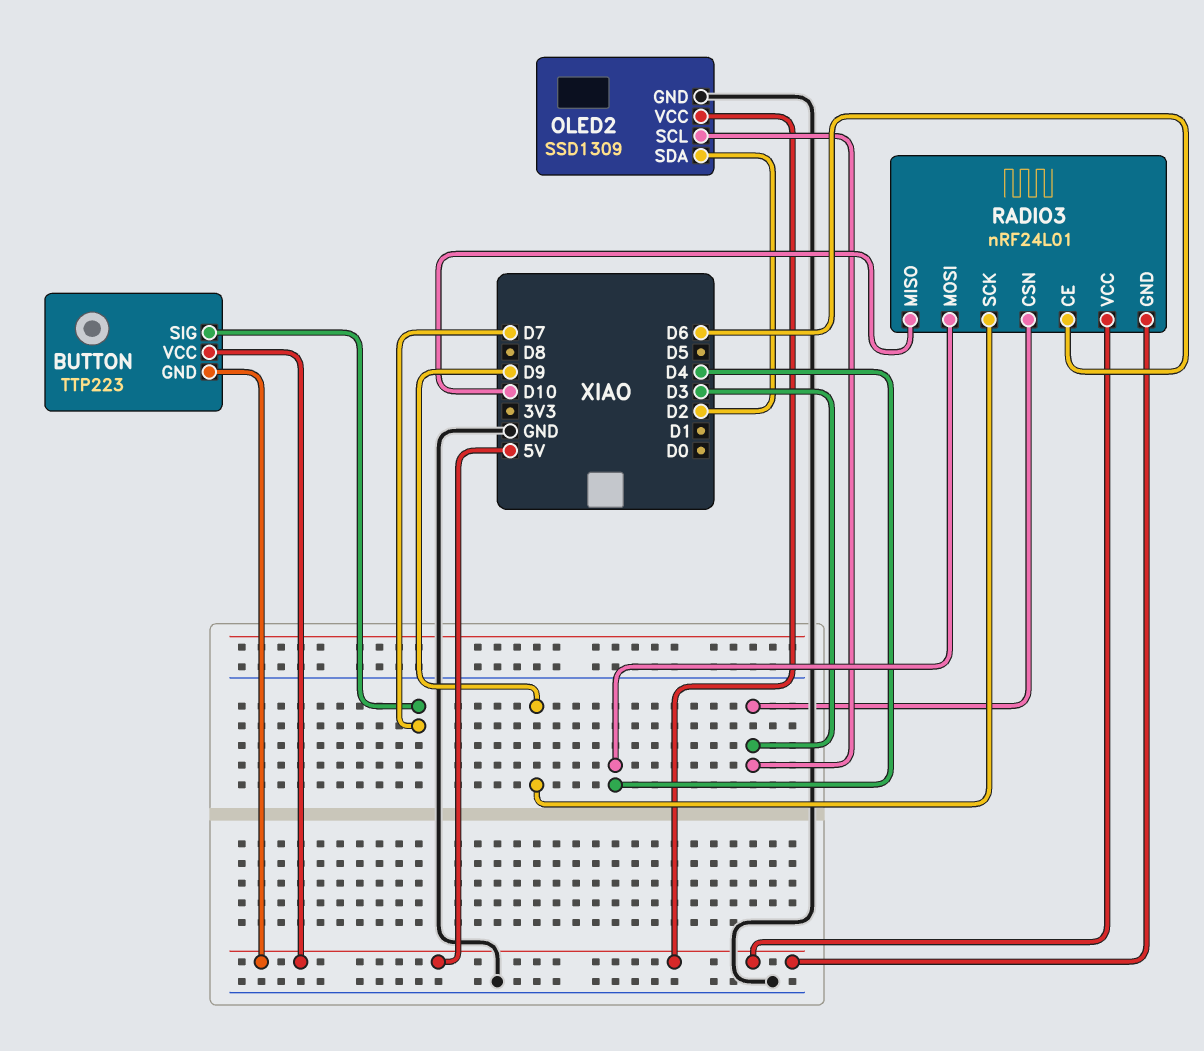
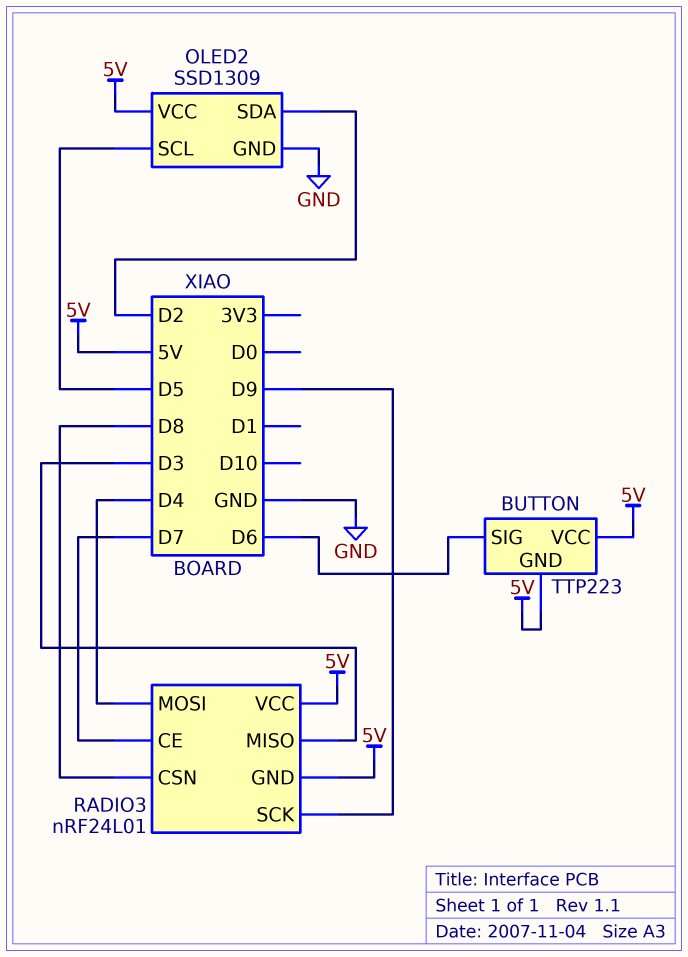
BUTTON pin SIG: D7 -> D6
OLED2 pin SCL: D3 -> D5
RADIO3 pin CE: D6 -> D7
RADIO3 pin CSN: D3 -> D8
RADIO3 pin MISO: D10 -> D3

